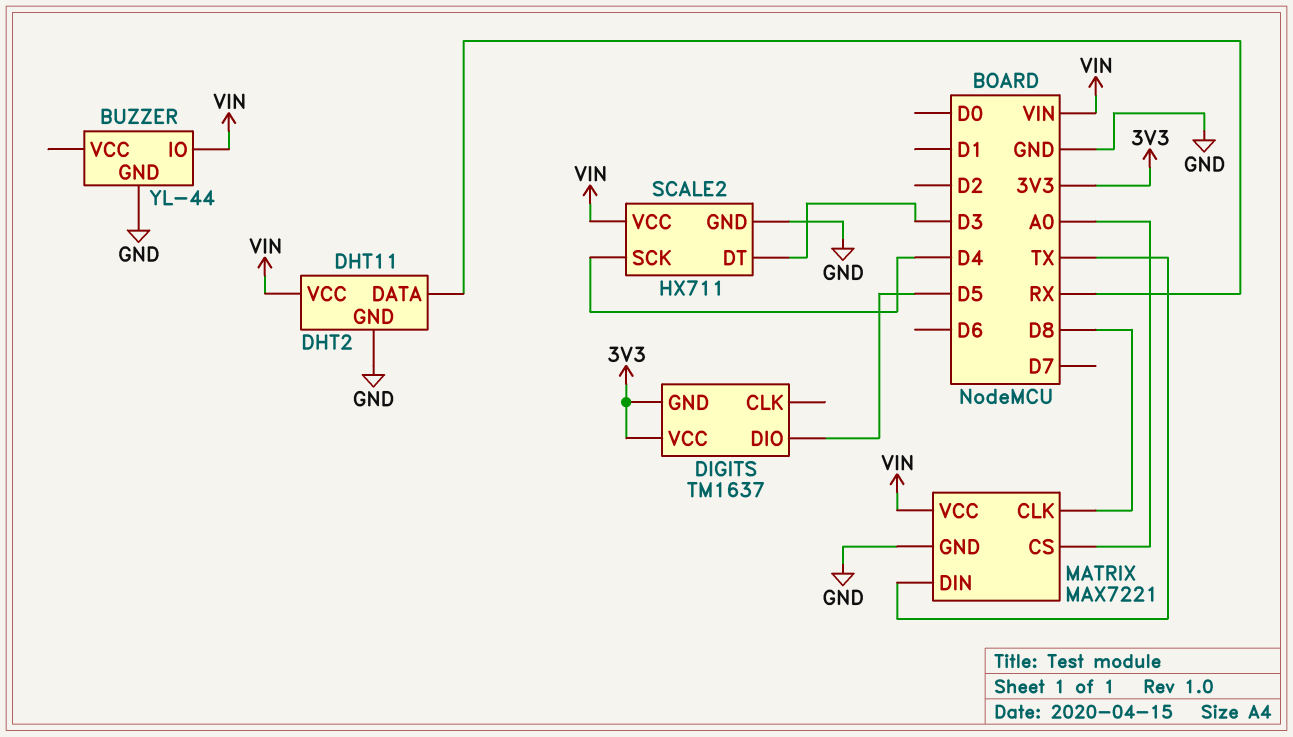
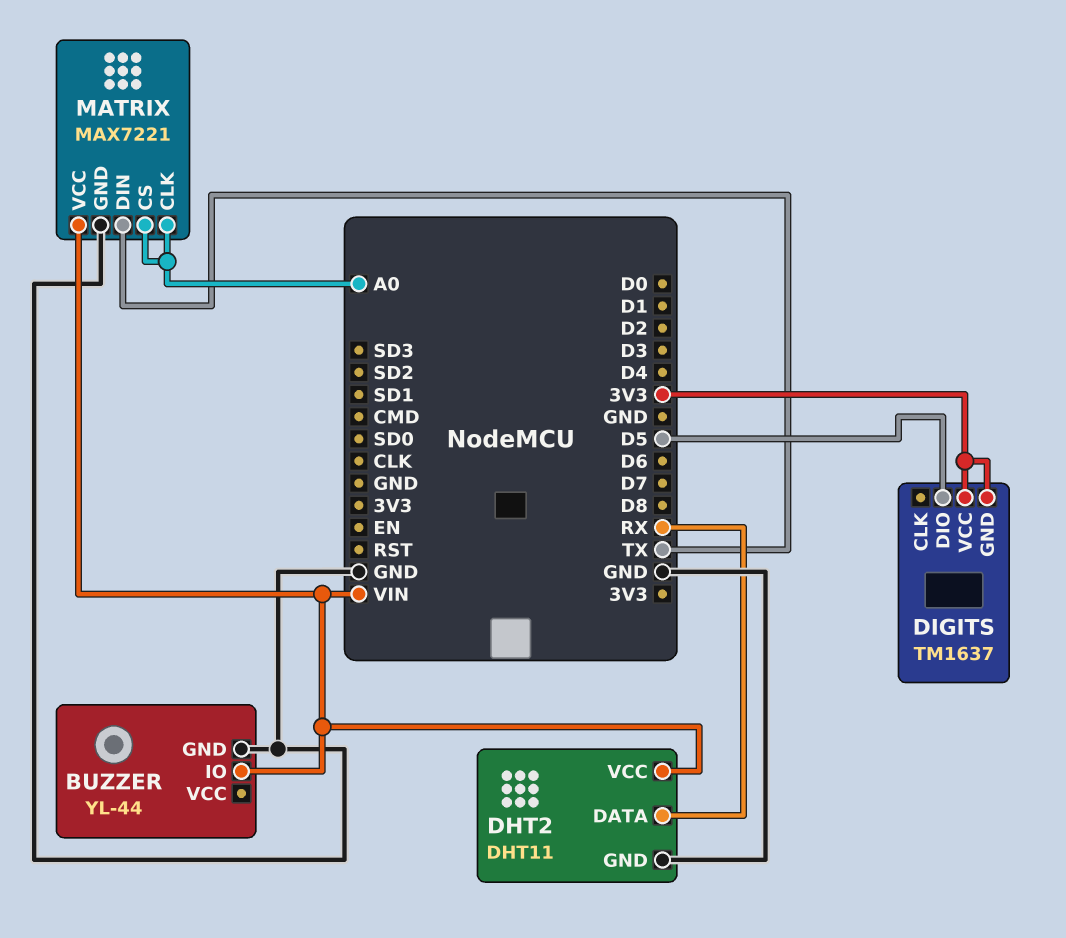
MATRIX pin CLK: D8 -> A0
SCALE2: HX711 -> none
SCALE2 pin DT: D3 -> none
SCALE2 pin GND: GND -> none
SCALE2 pin SCK: D4 -> none
SCALE2 pin VCC: VIN -> none

